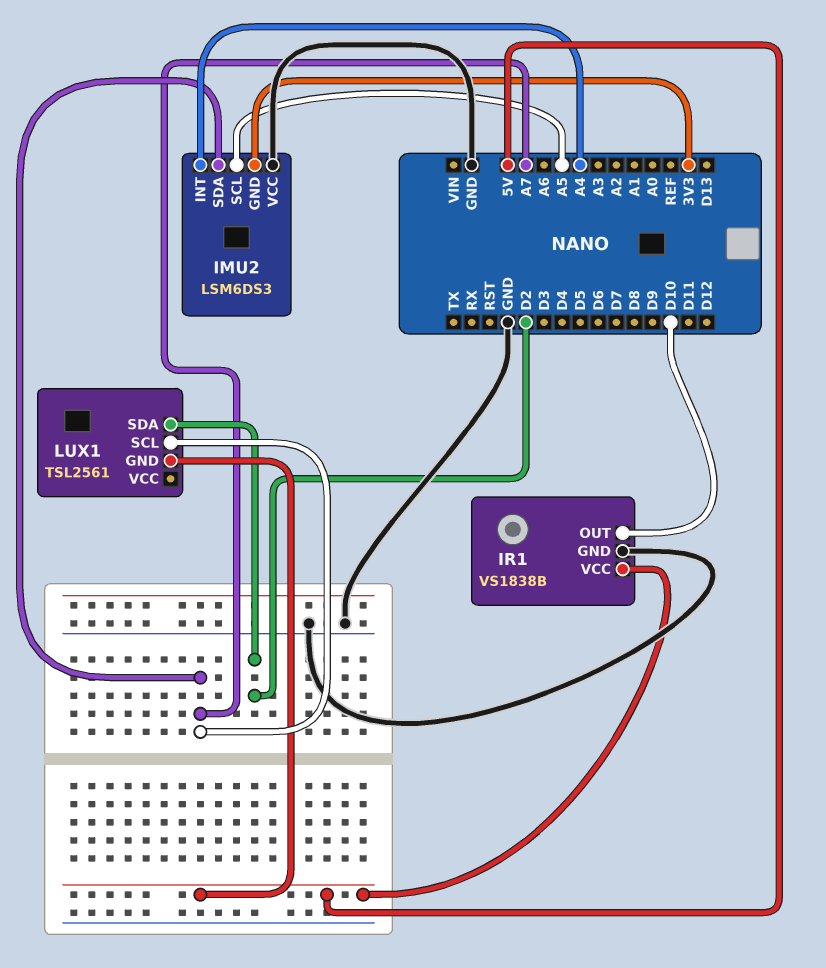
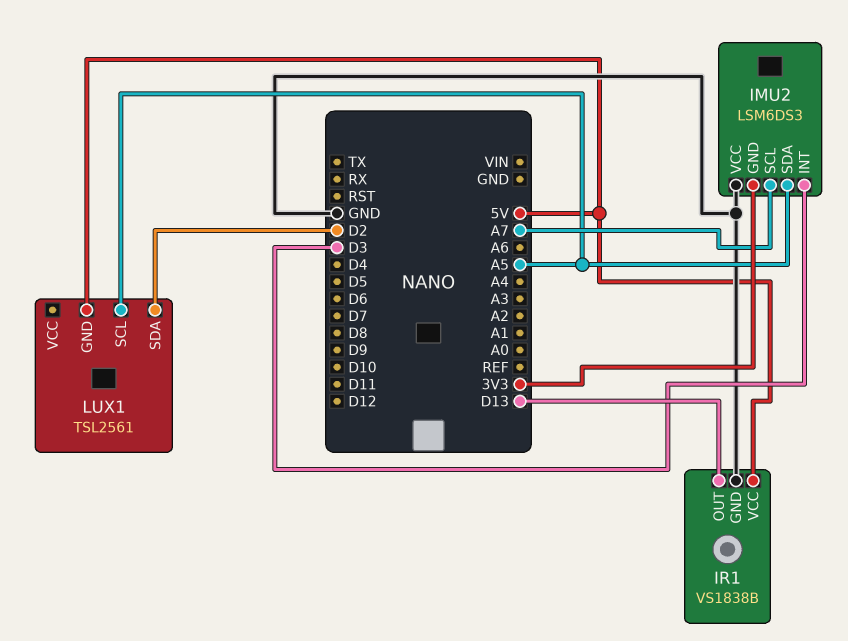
IMU2 pin INT: A4 -> D3
IMU2 pin SCL: A5 -> A7
IMU2 pin SDA: A7 -> A5
IR1 pin OUT: D10 -> D13
LUX1 pin SCL: A7 -> A5

